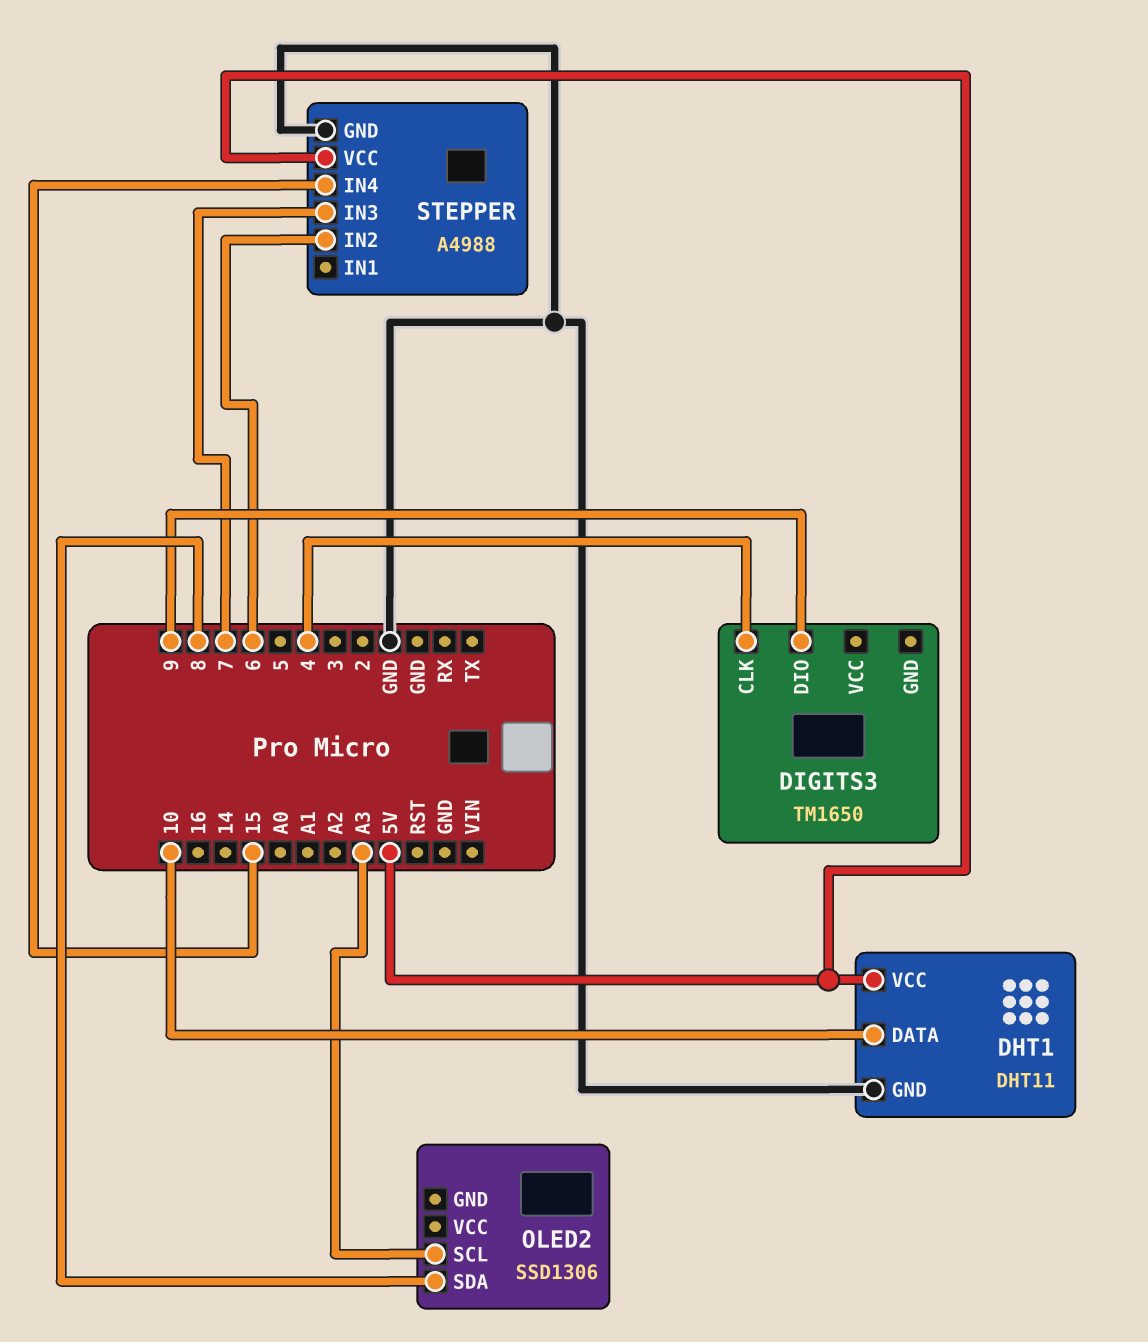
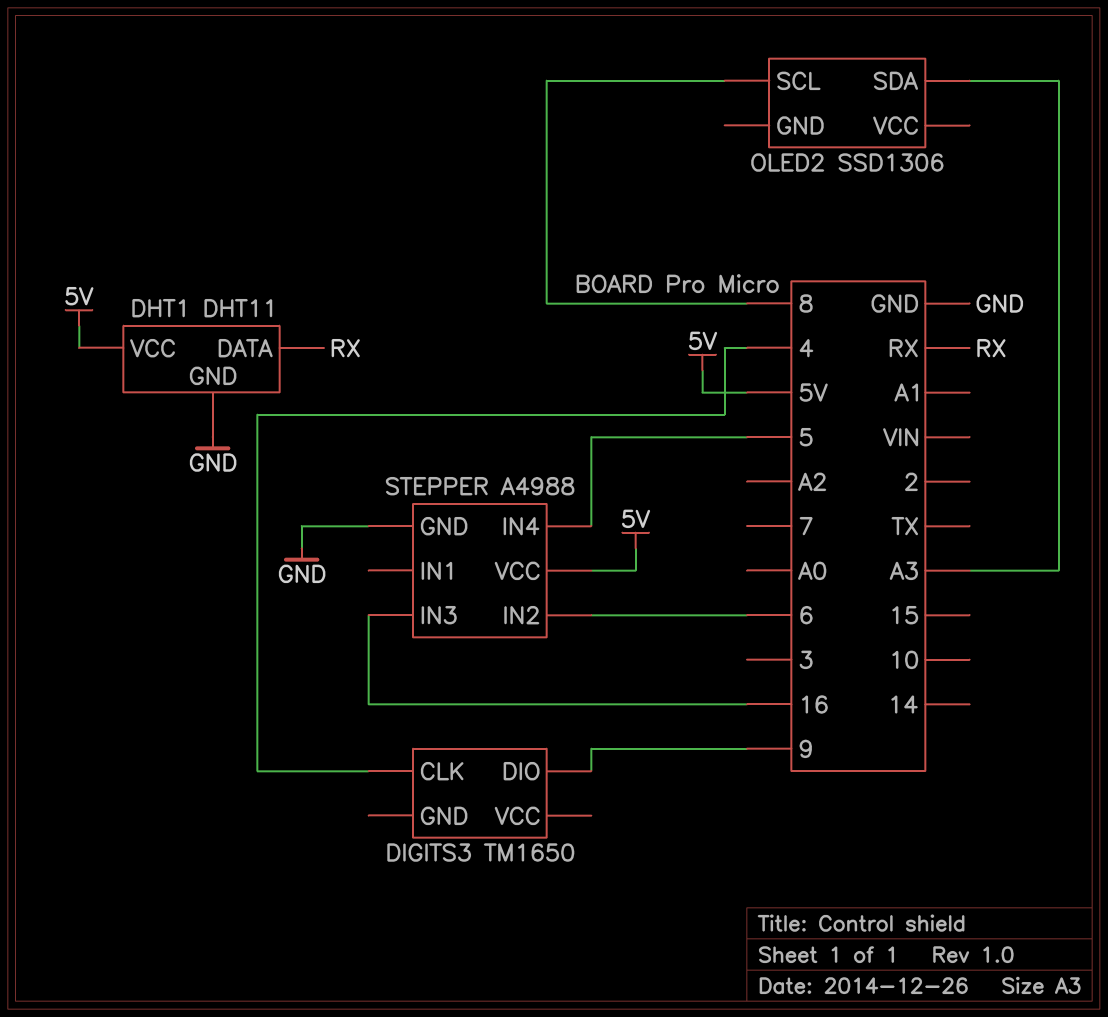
DHT1 pin DATA: 10 -> RX
OLED2 pin SCL: A3 -> 8
OLED2 pin SDA: 8 -> A3
STEPPER pin IN3: 7 -> 16
STEPPER pin IN4: 15 -> 5

